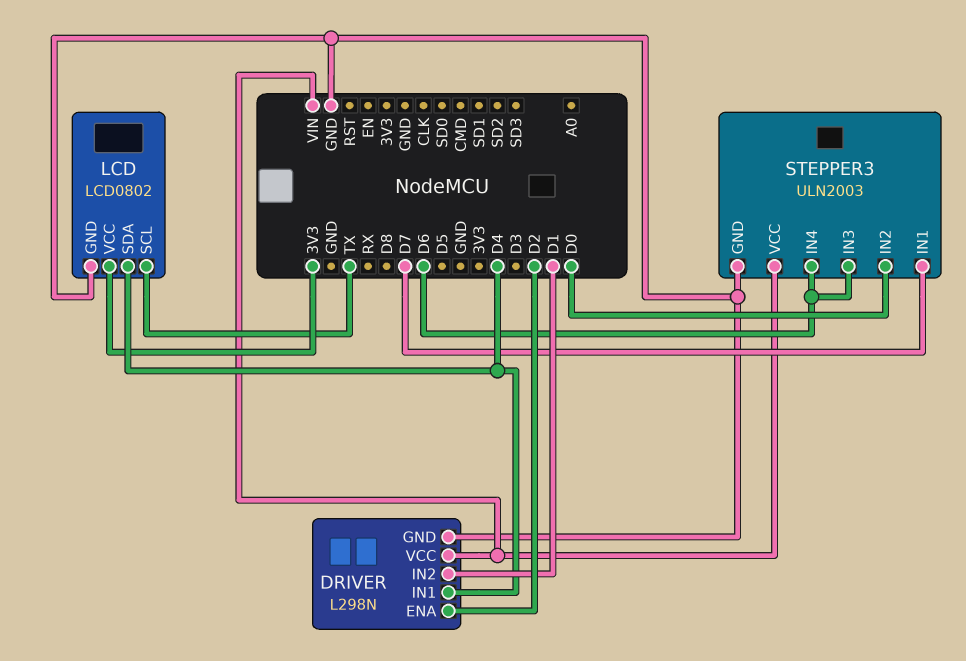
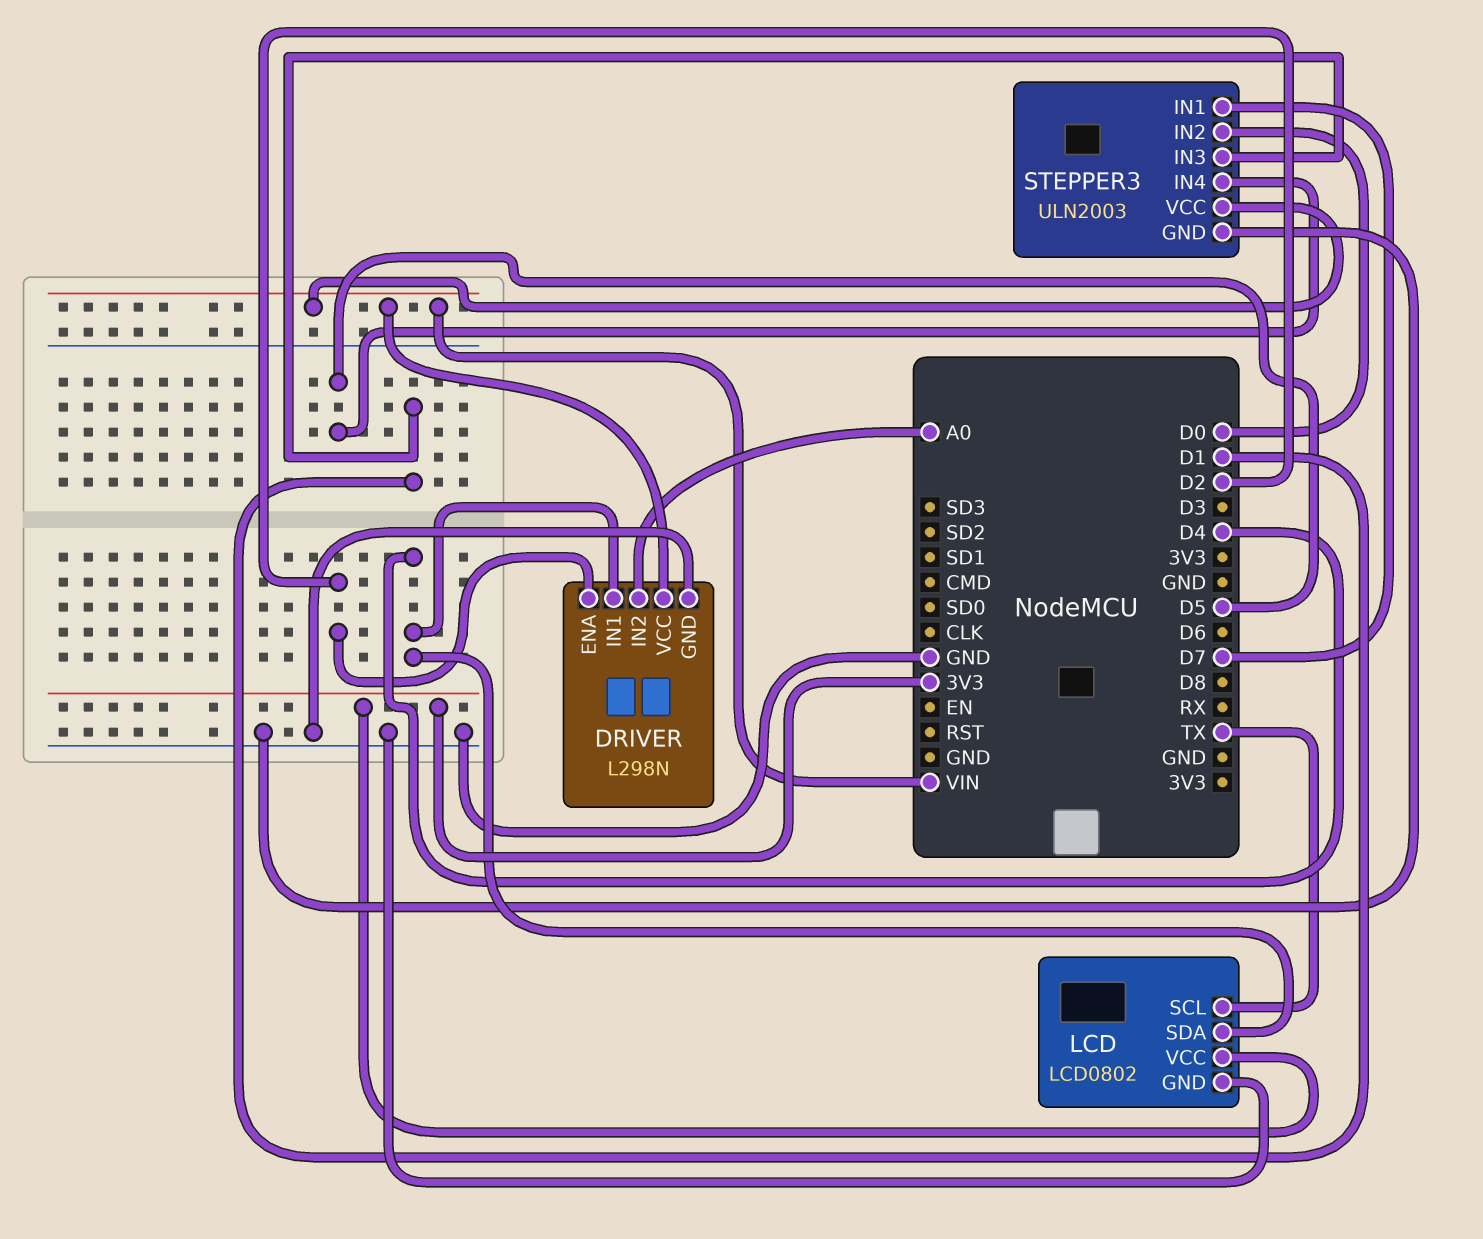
DRIVER pin IN2: D1 -> A0
STEPPER3 pin IN3: D6 -> D1
STEPPER3 pin IN4: D6 -> D5

